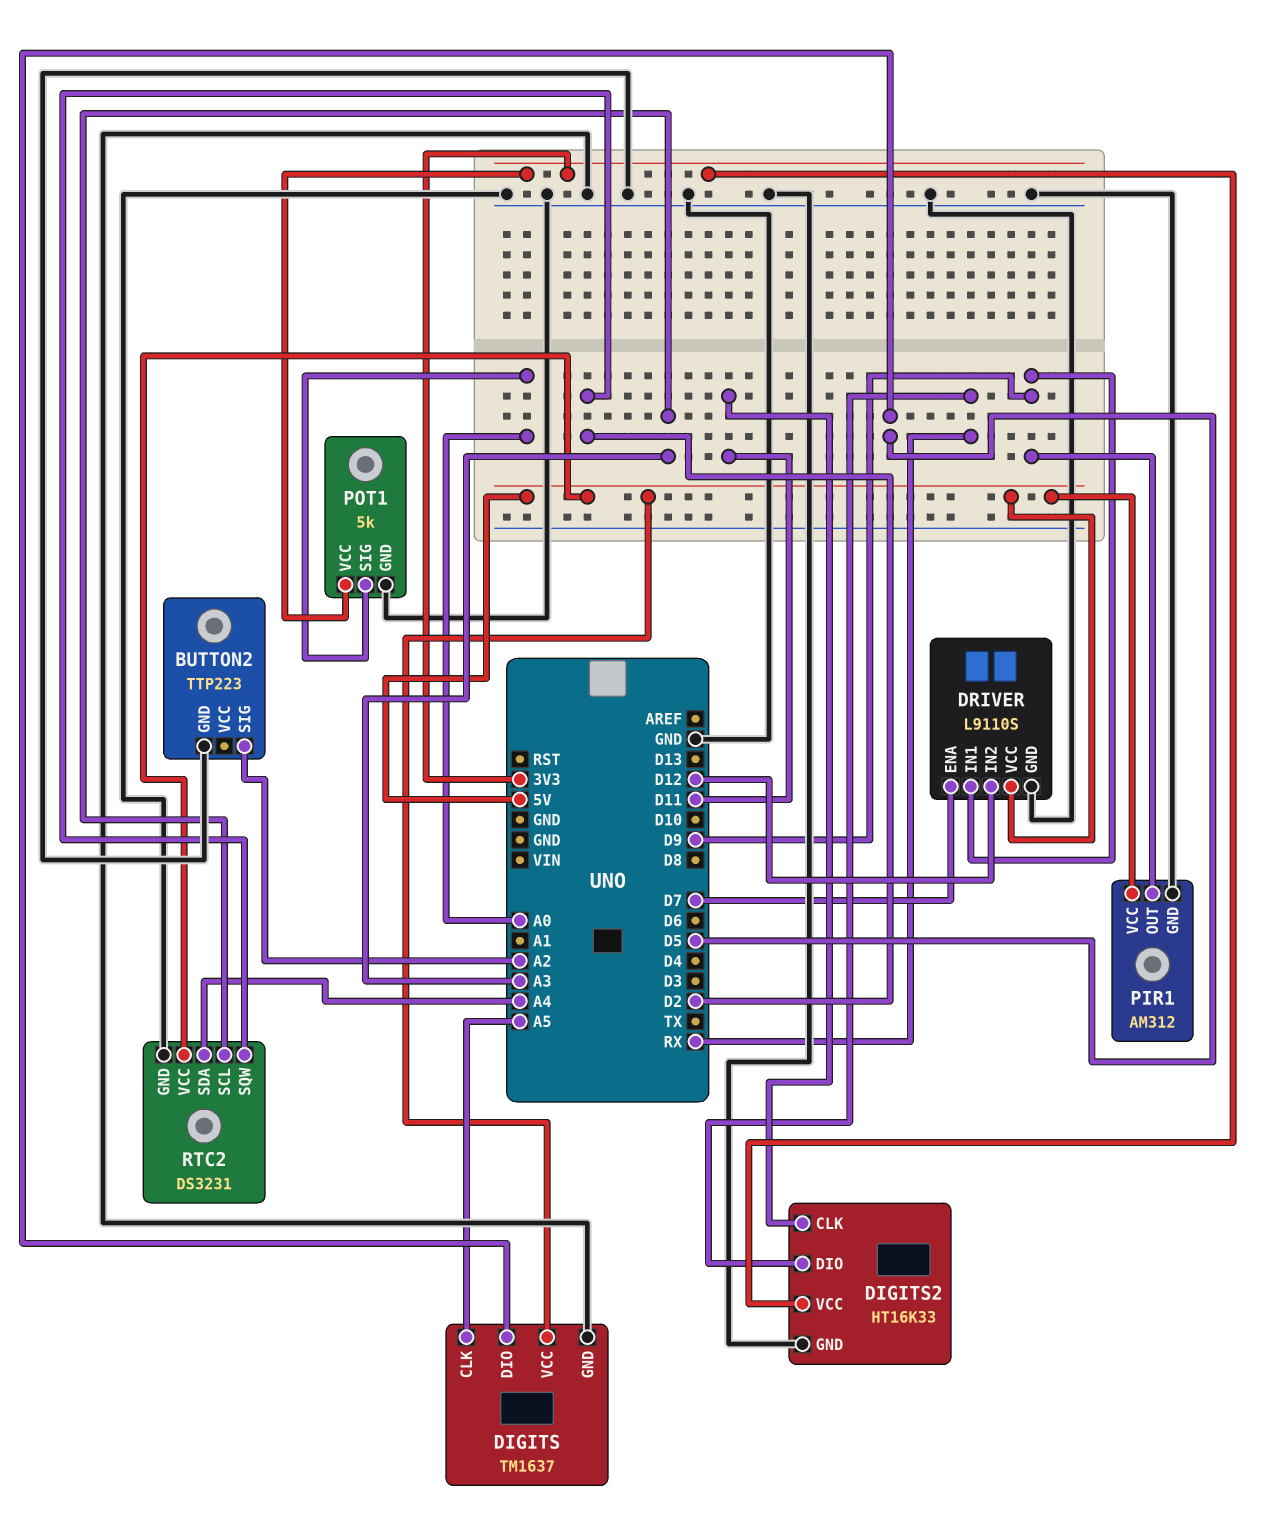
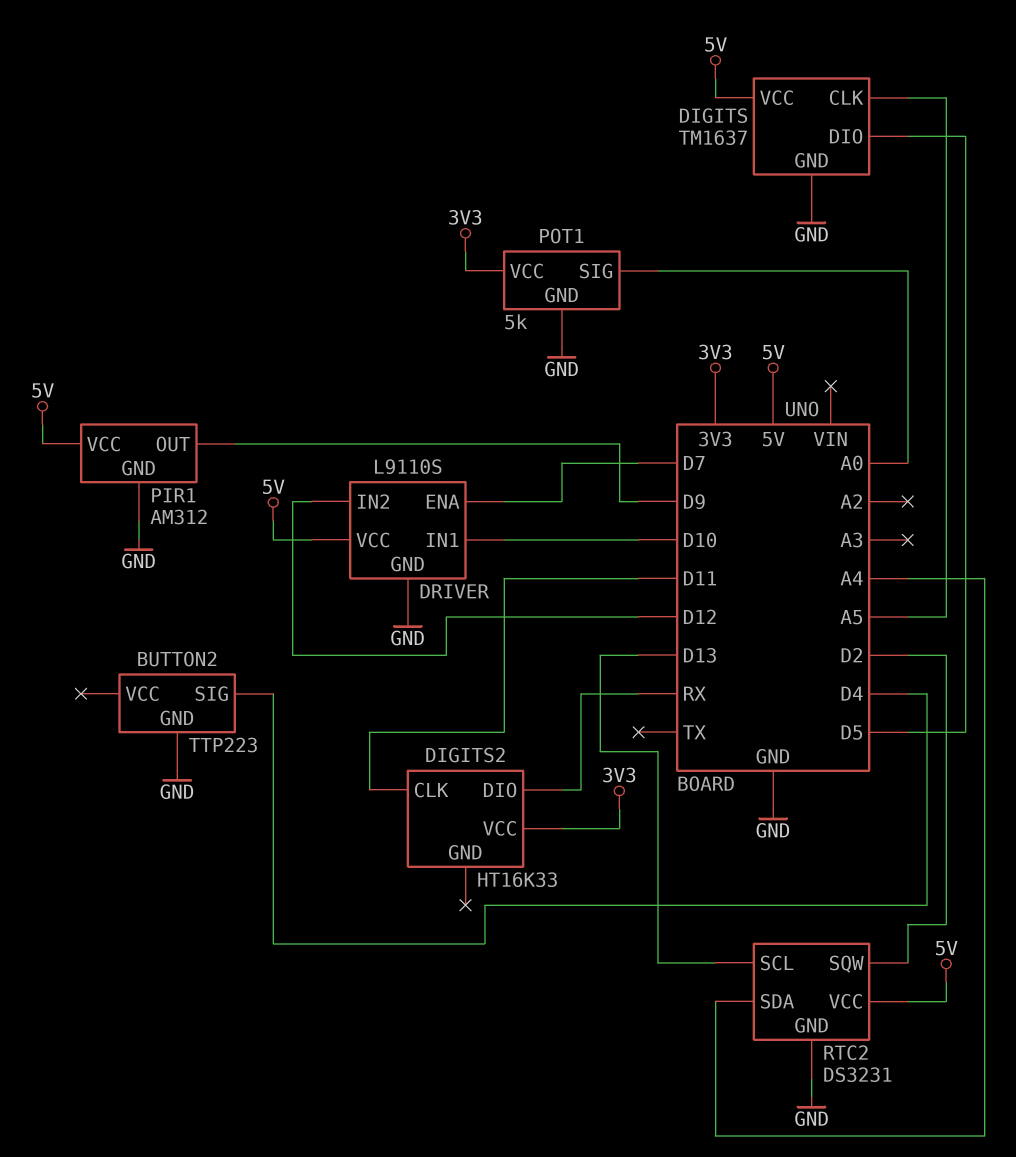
BUTTON2 pin SIG: A2 -> D4
DIGITS2 pin GND: GND -> none
DRIVER pin IN1: D9 -> D10
RTC2 pin SCL: A3 -> D13

